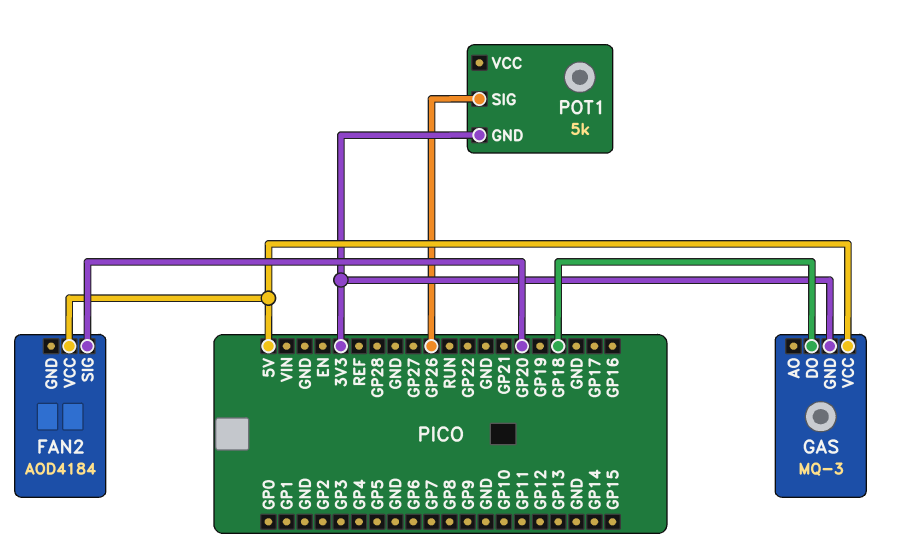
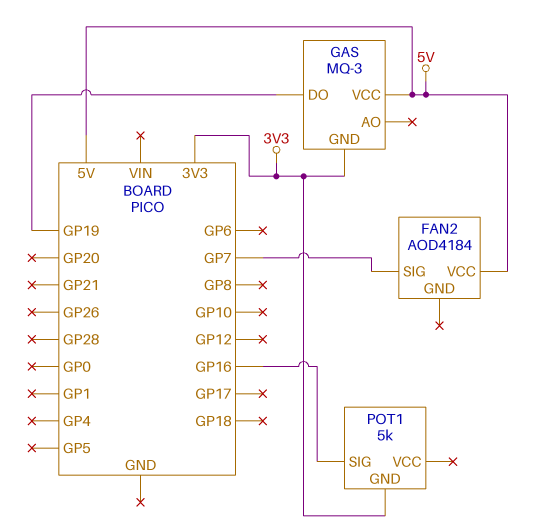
FAN2 pin SIG: GP20 -> GP7
GAS pin DO: GP18 -> GP19
POT1 pin SIG: GP26 -> GP16

